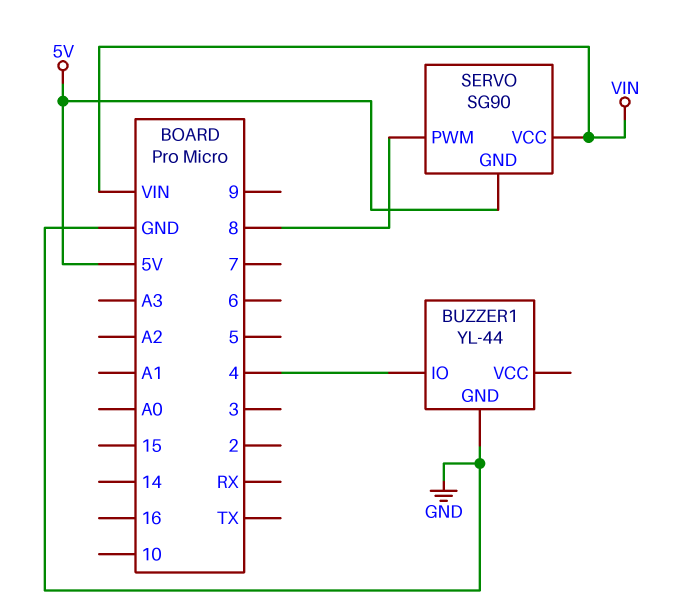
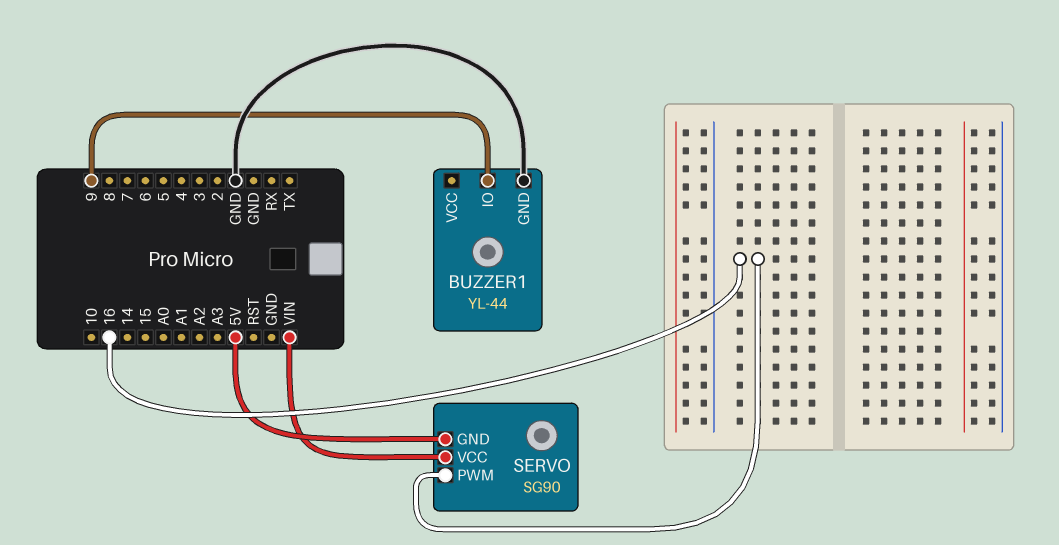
BUZZER1 pin IO: 4 -> 9
SERVO pin PWM: 8 -> 16

